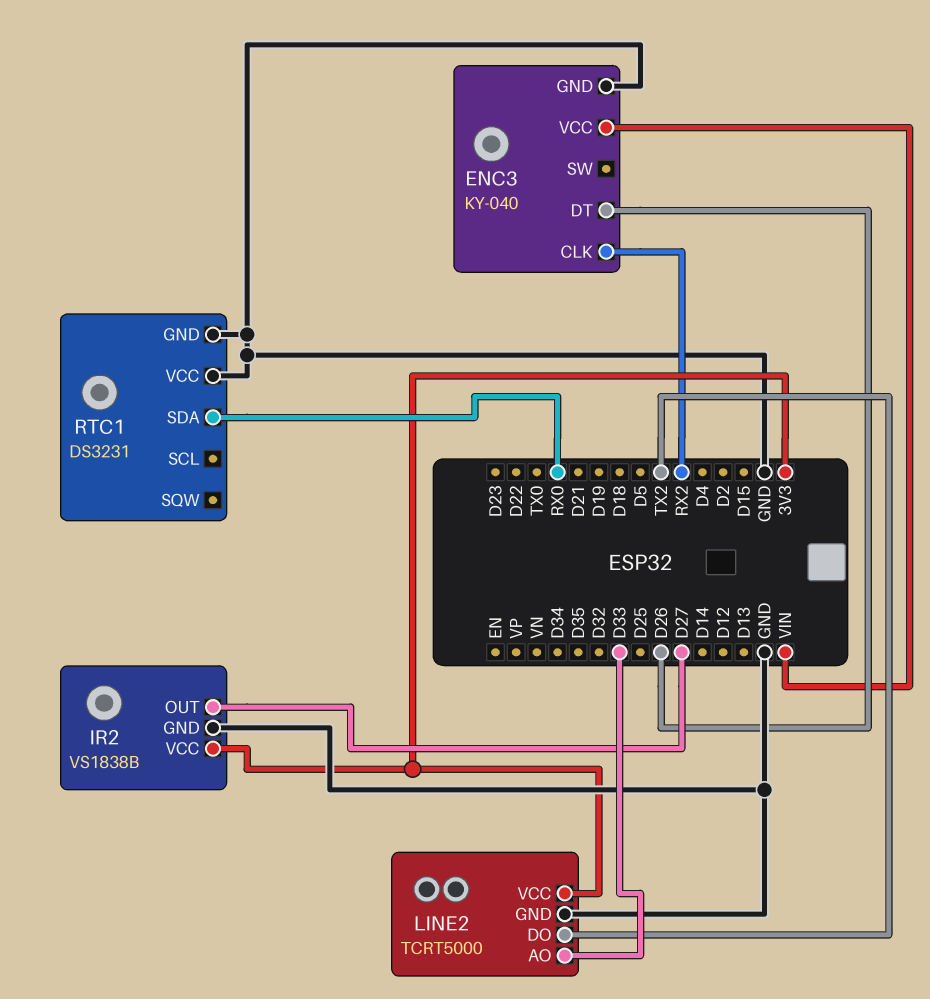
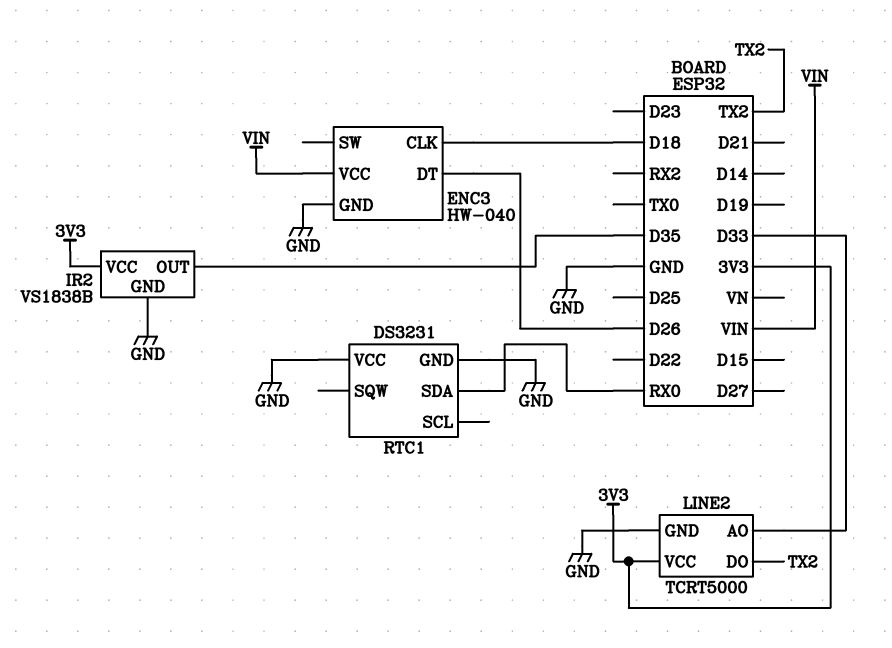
ENC3: KY-040 -> HW-040
ENC3 pin CLK: RX2 -> D18
IR2 pin OUT: D27 -> D35

